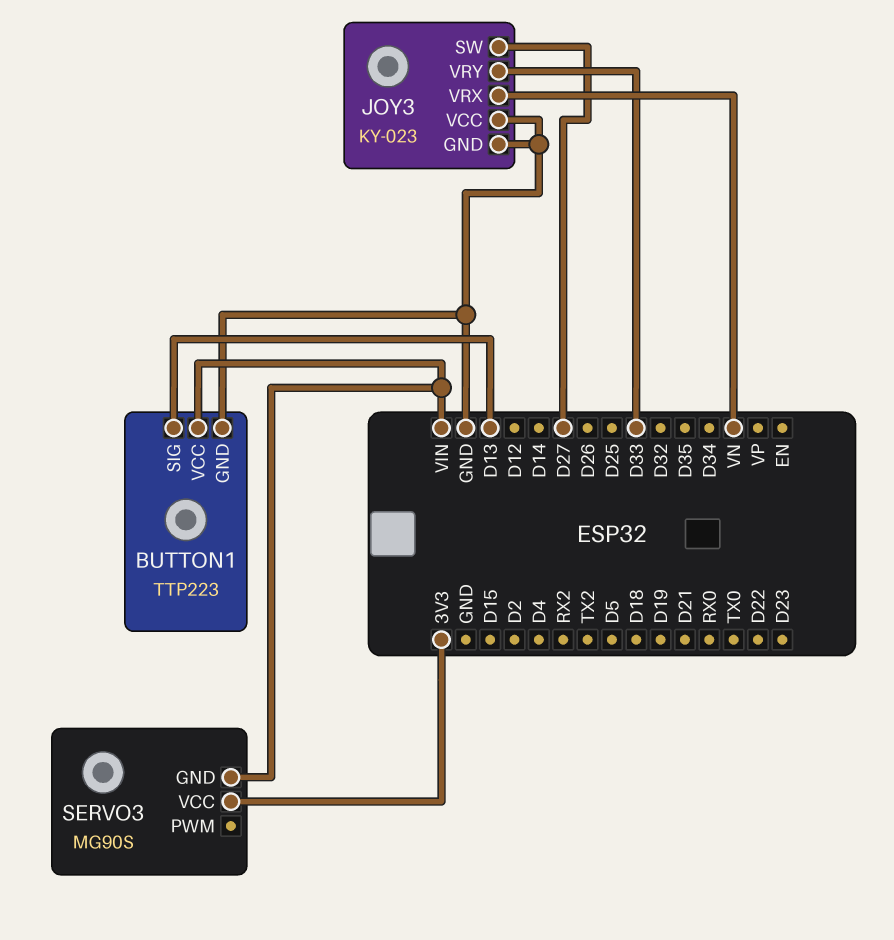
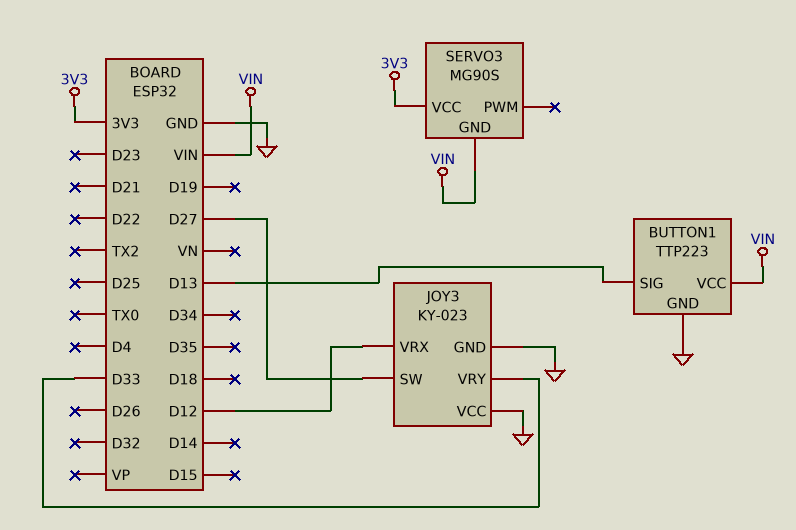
JOY3 pin VRX: VN -> D12

